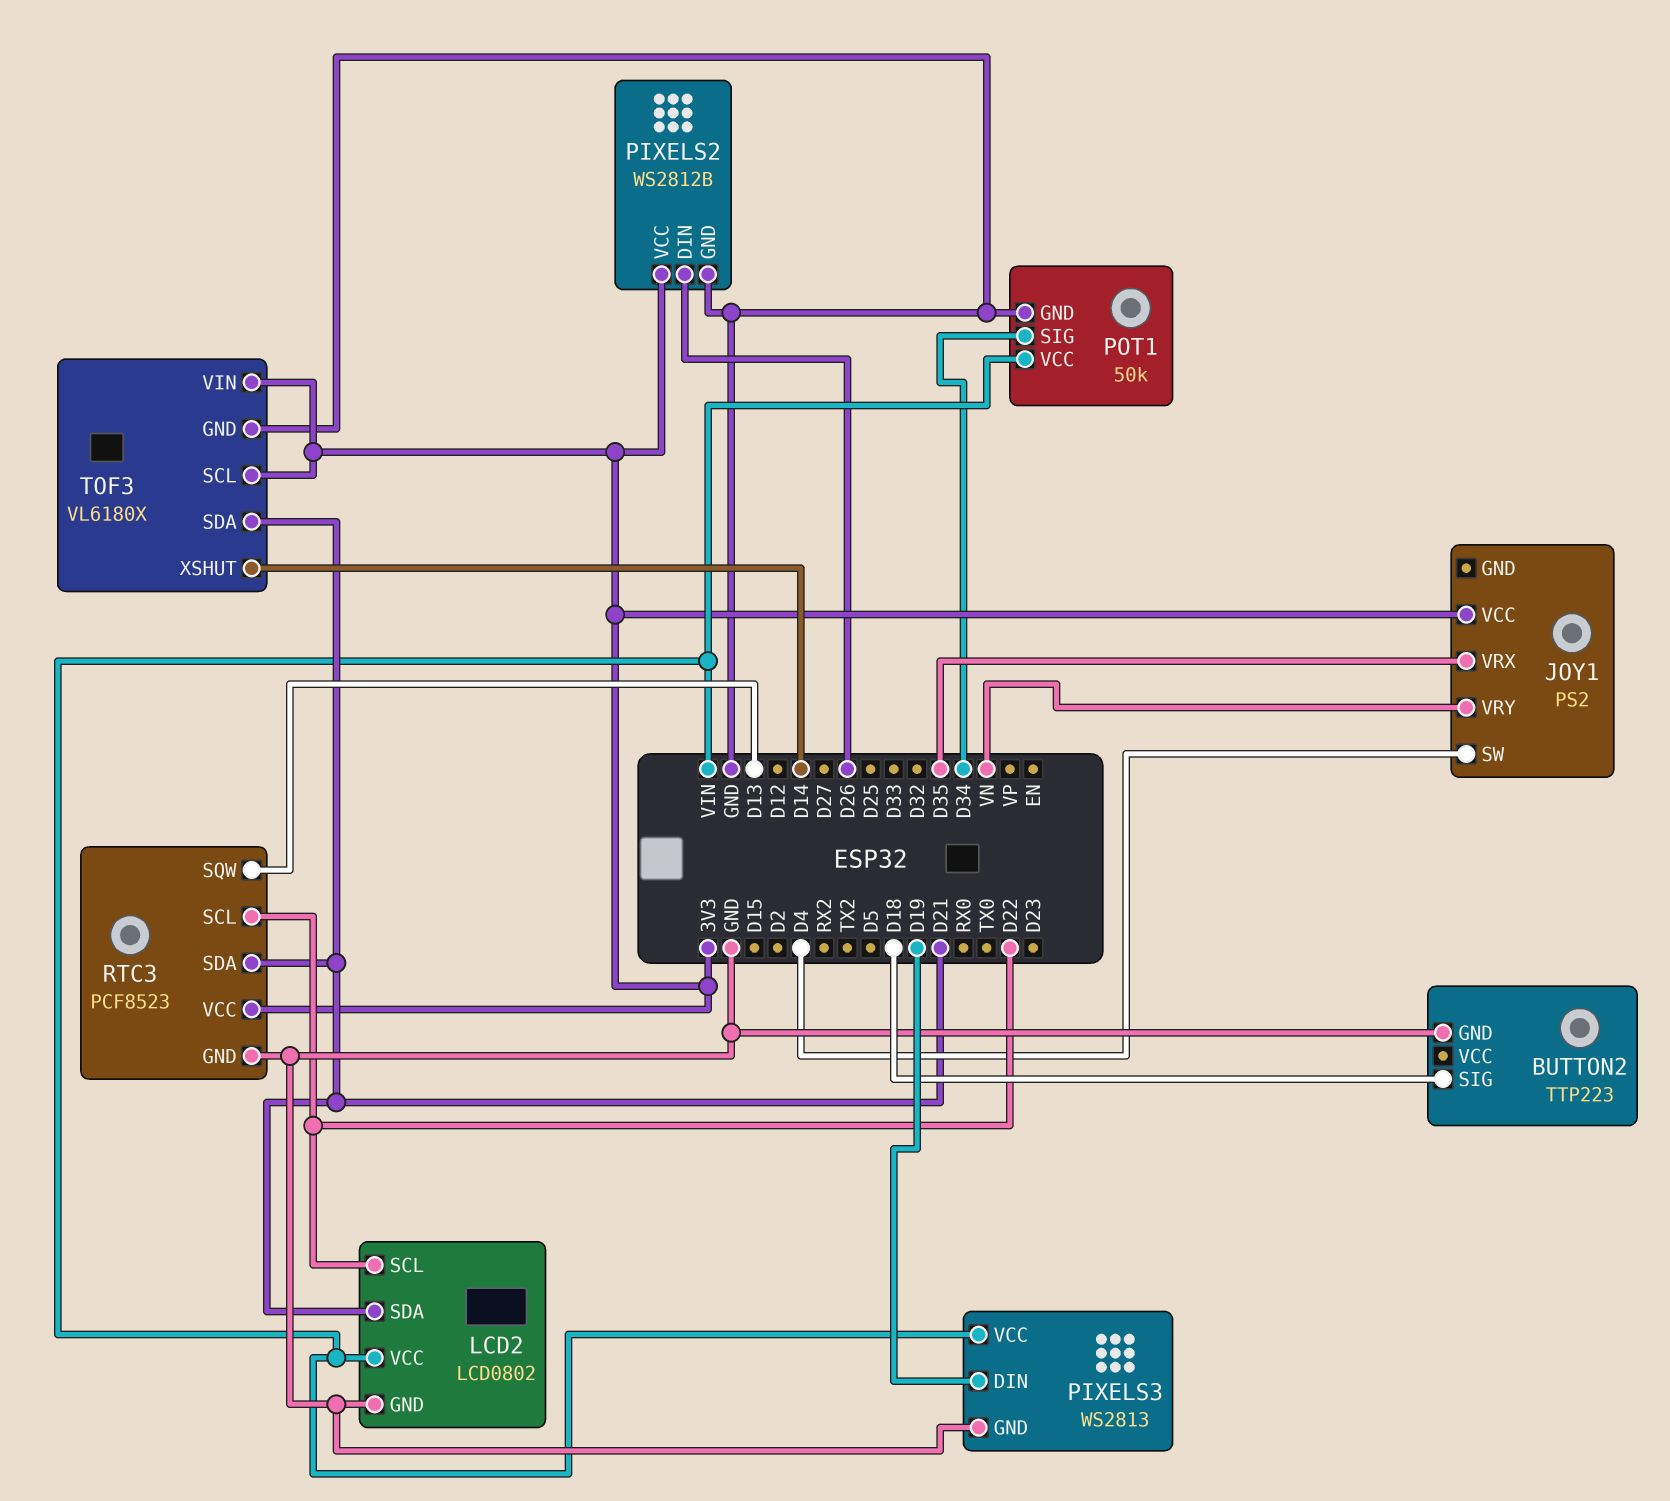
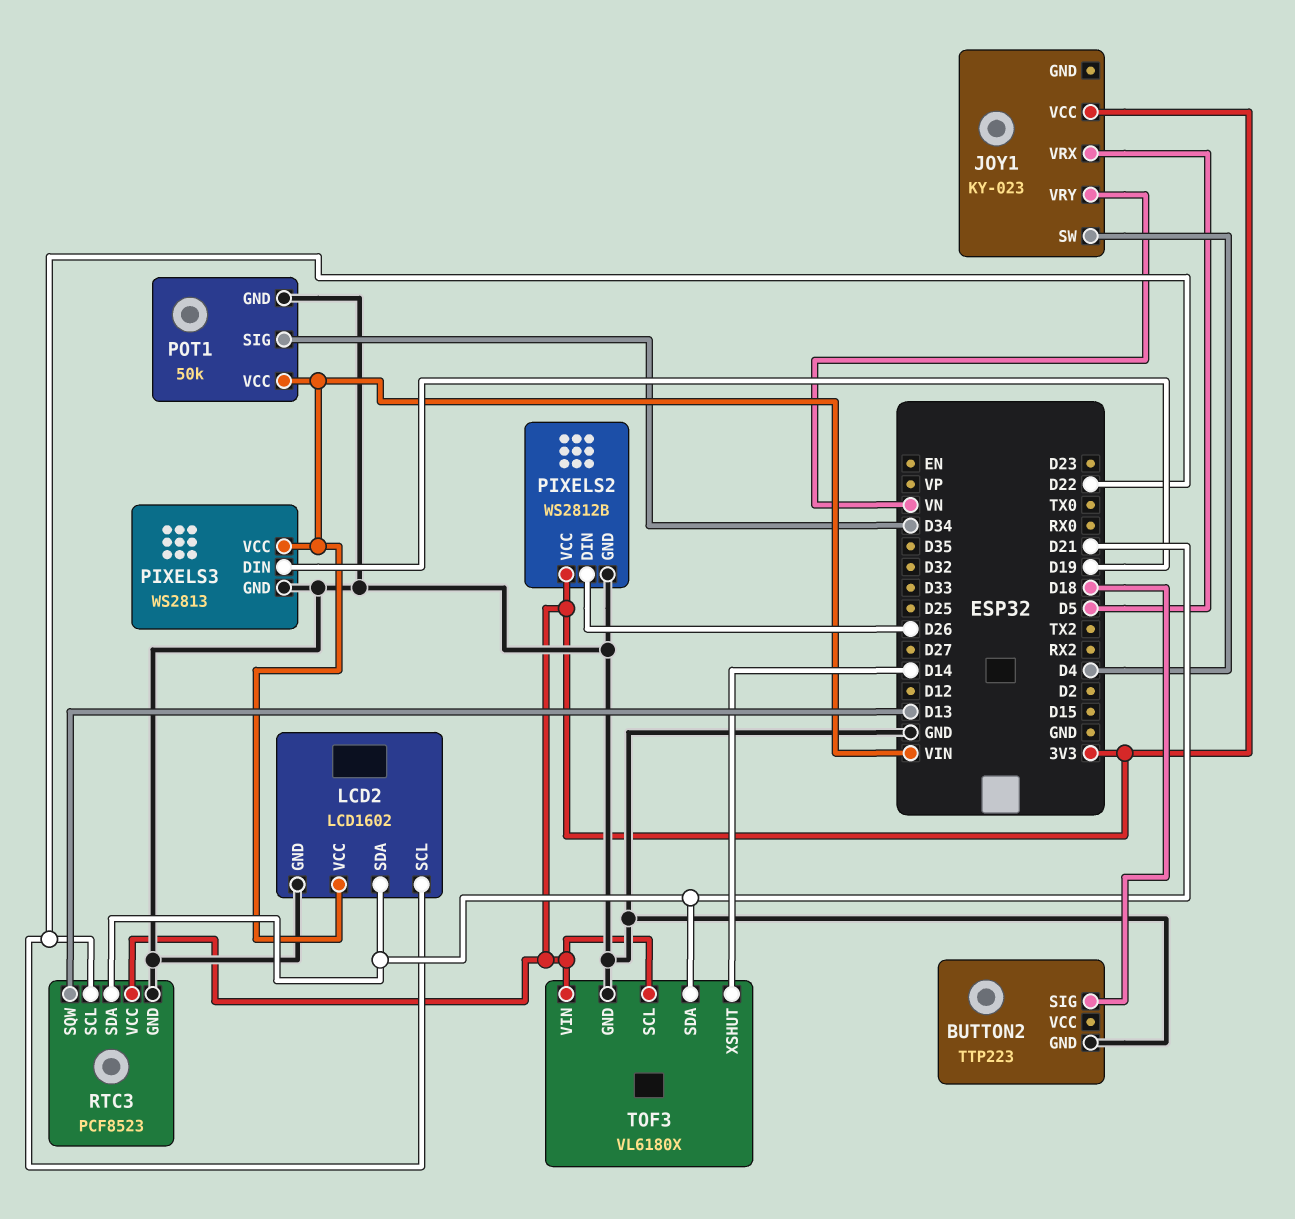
JOY1: PS2 -> KY-023
JOY1 pin VRX: D35 -> D5
LCD2: LCD0802 -> LCD1602

